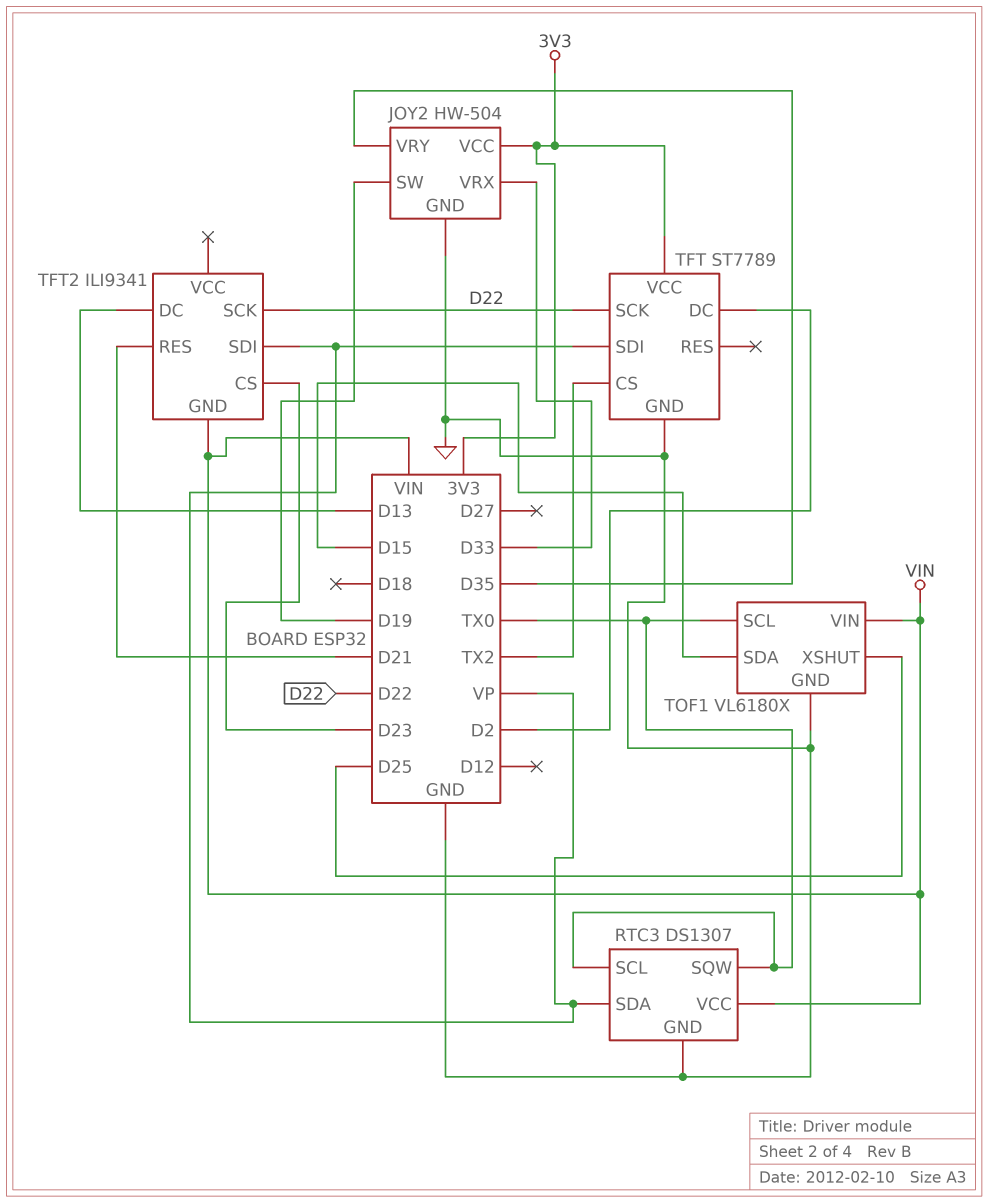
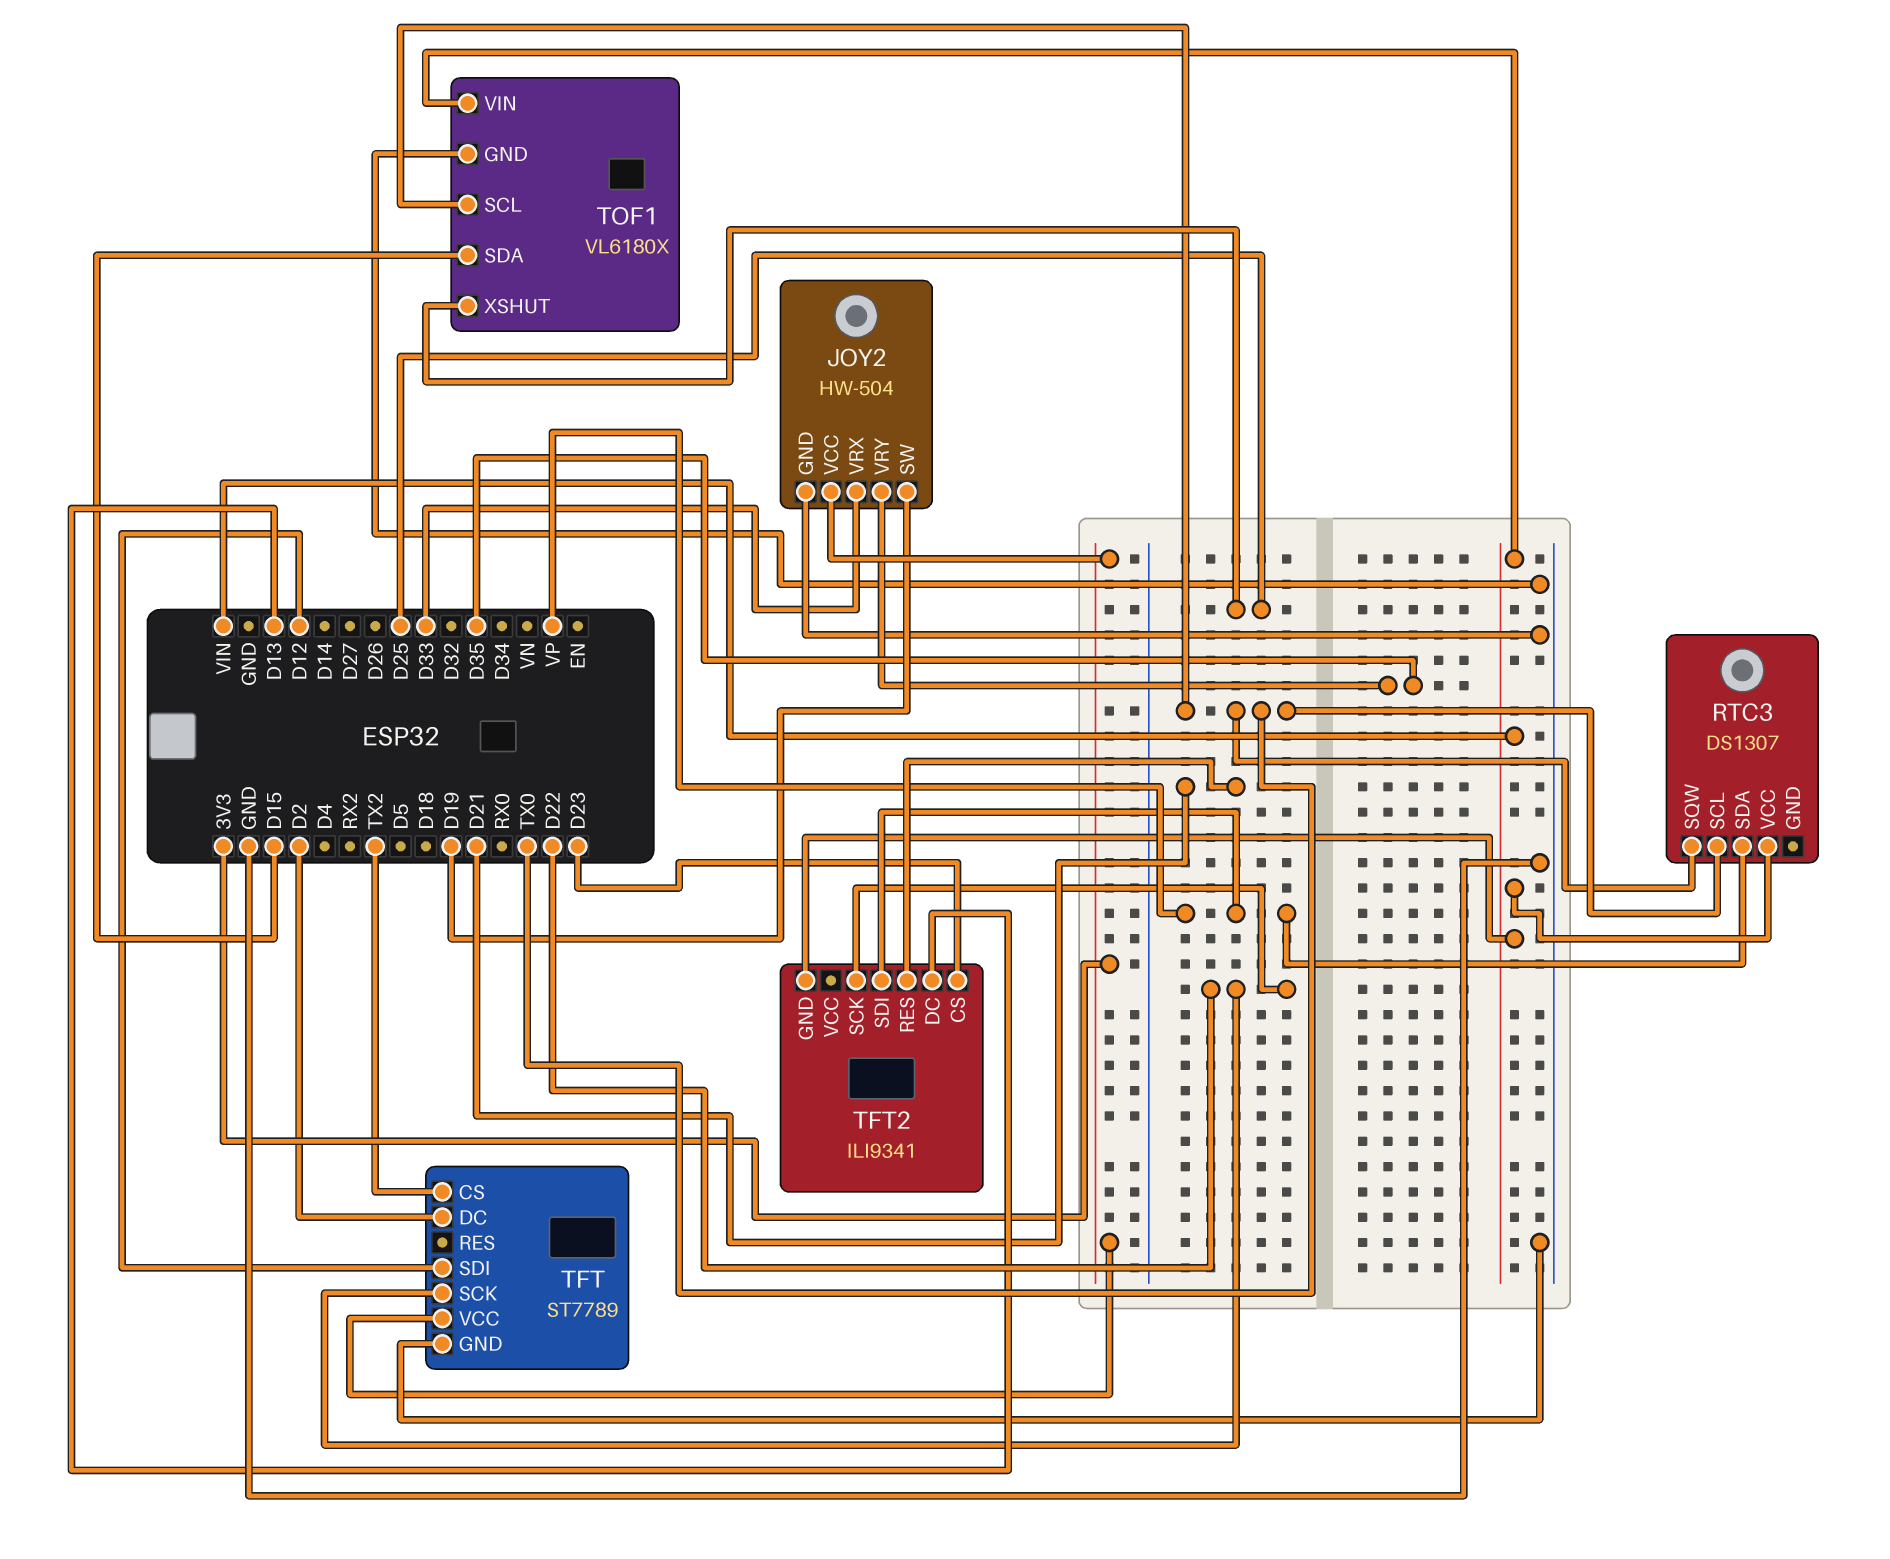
RTC3 pin GND: GND -> none
TFT pin SDI: VP -> D12

